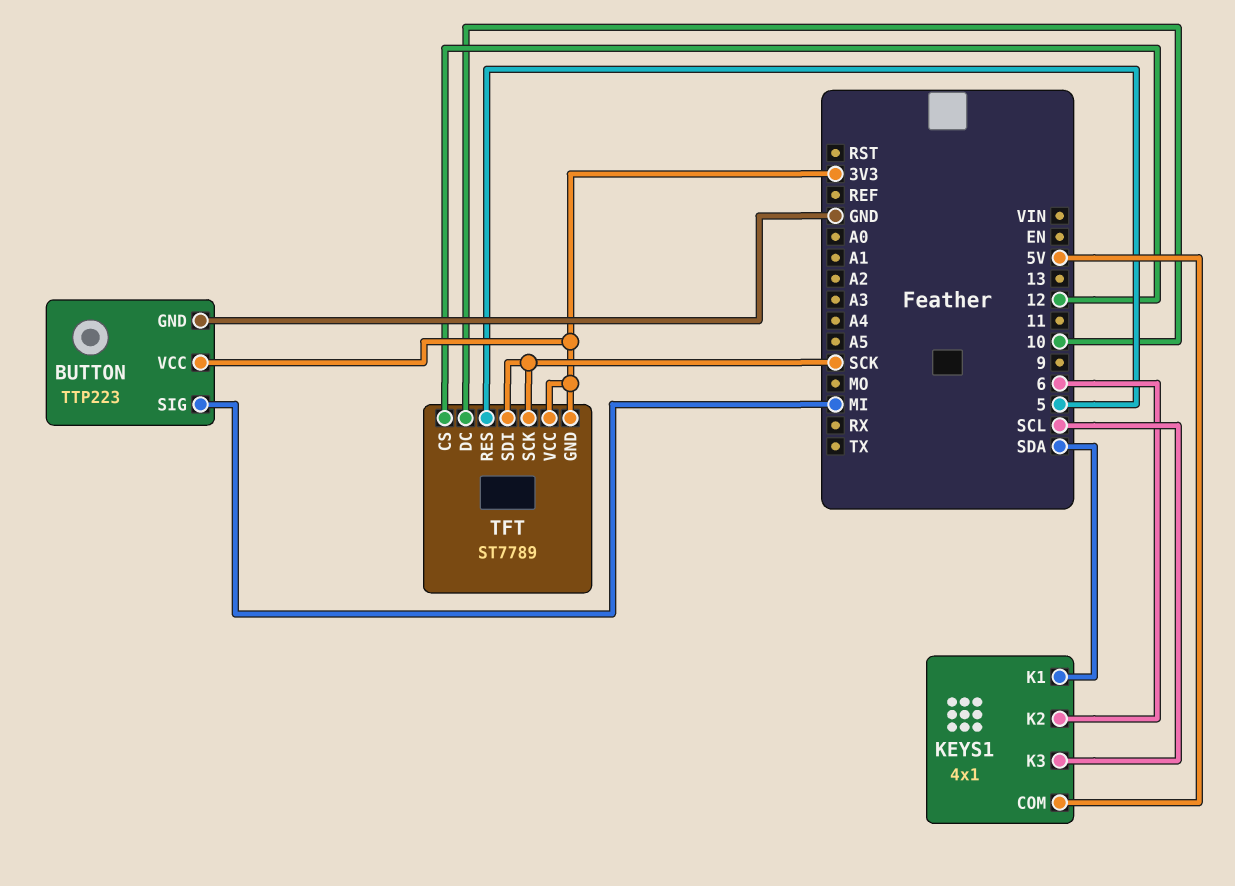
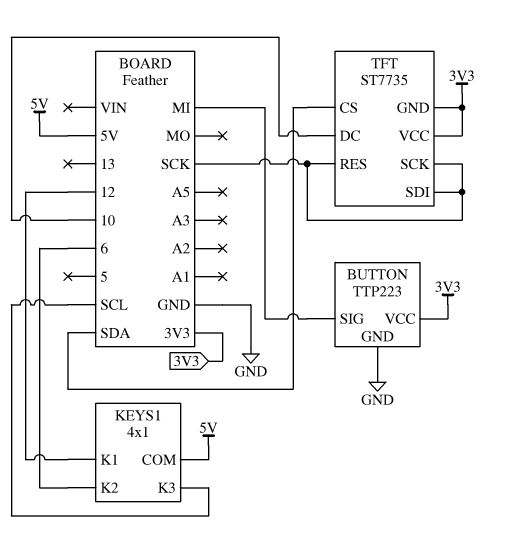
KEYS1 pin K1: SDA -> 12
TFT: ST7789 -> ST7735
TFT pin CS: 12 -> SDA
TFT pin RES: 5 -> SCK

